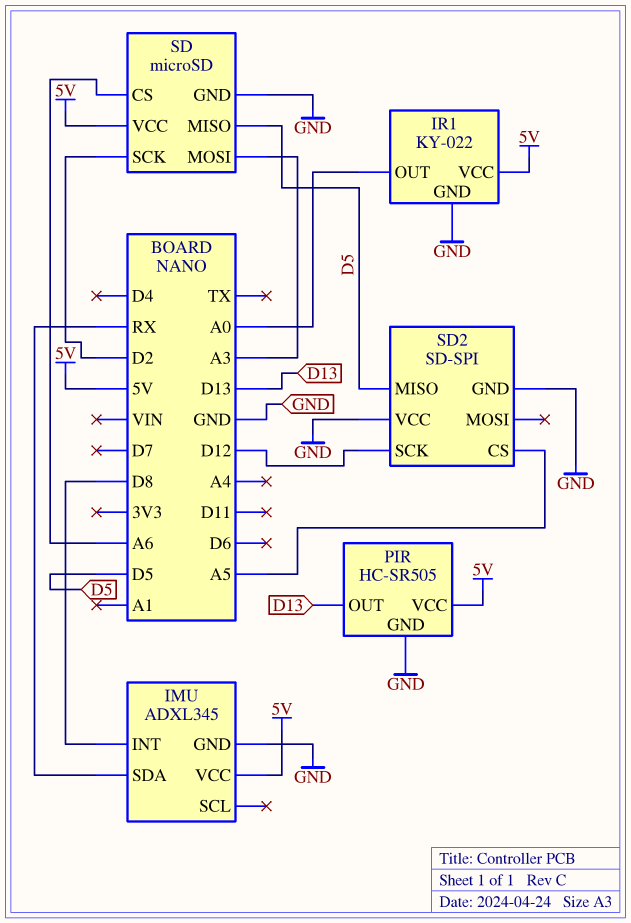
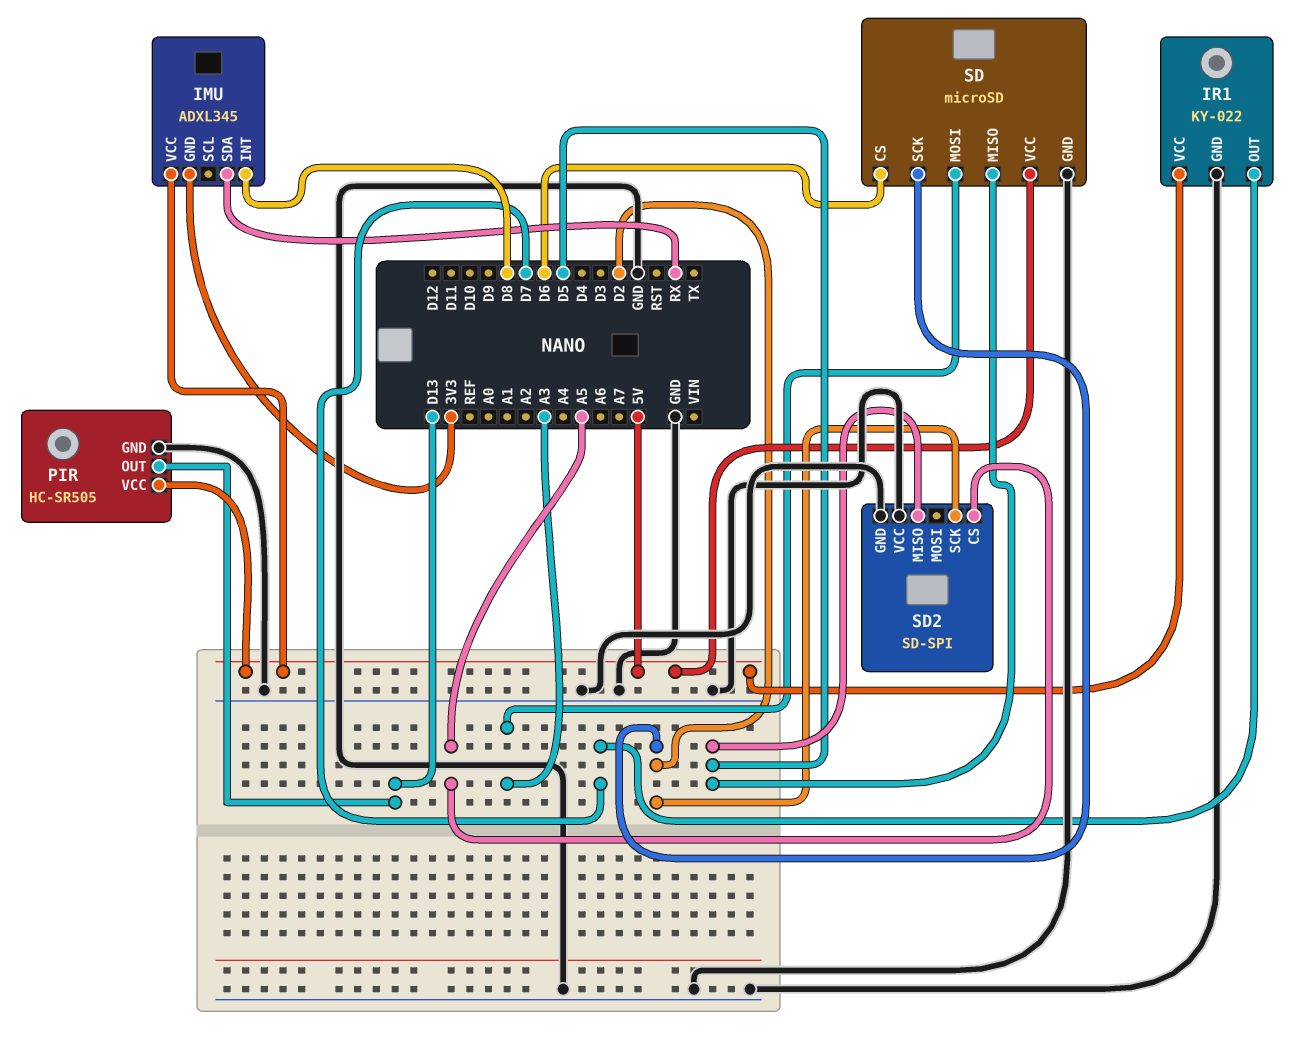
IMU pin GND: GND -> 3V3
IR1 pin OUT: A0 -> D7
SD pin CS: A6 -> D6
SD2 pin SCK: D12 -> D2

